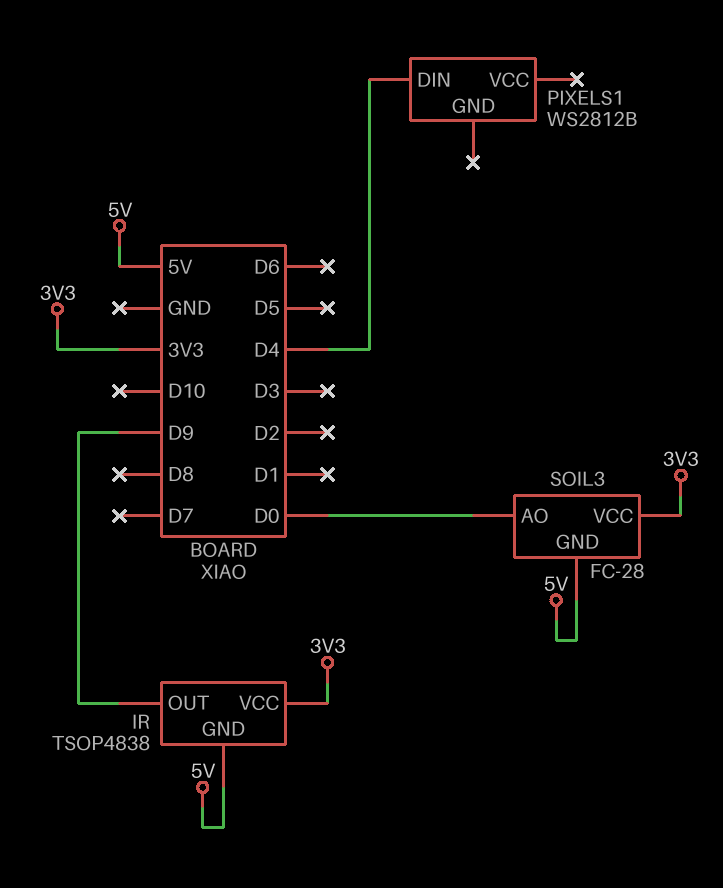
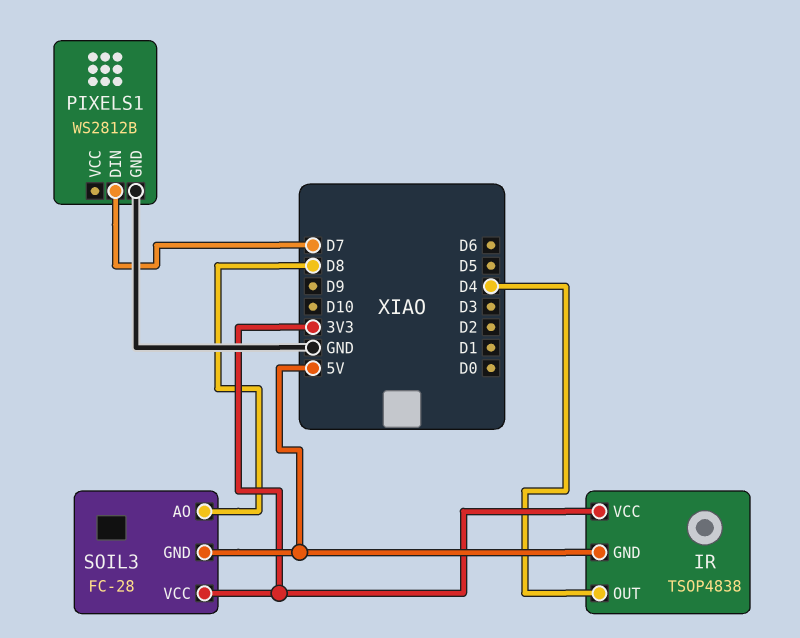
IR pin OUT: D9 -> D4
PIXELS1 pin DIN: D4 -> D7
PIXELS1 pin GND: none -> GND
SOIL3 pin AO: D0 -> D8

